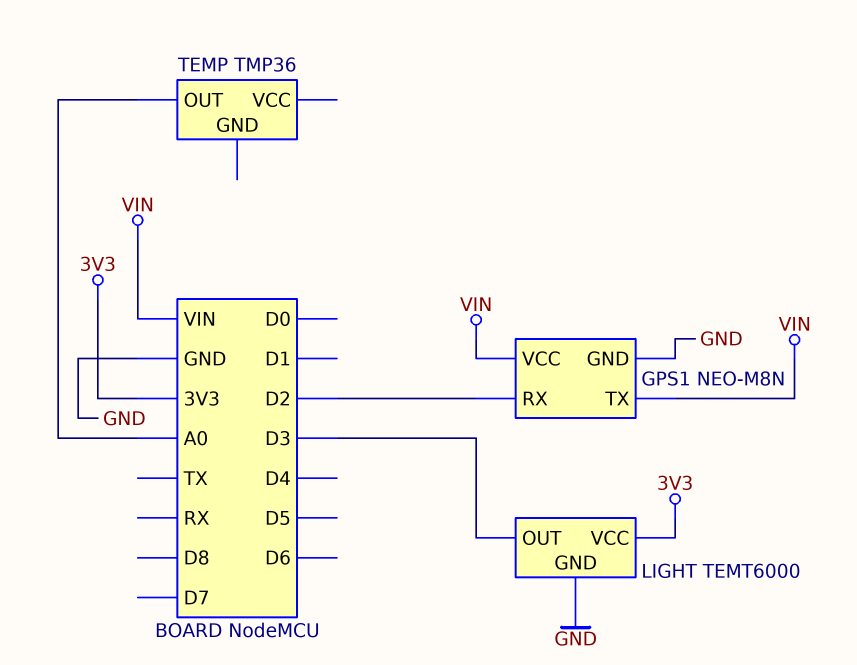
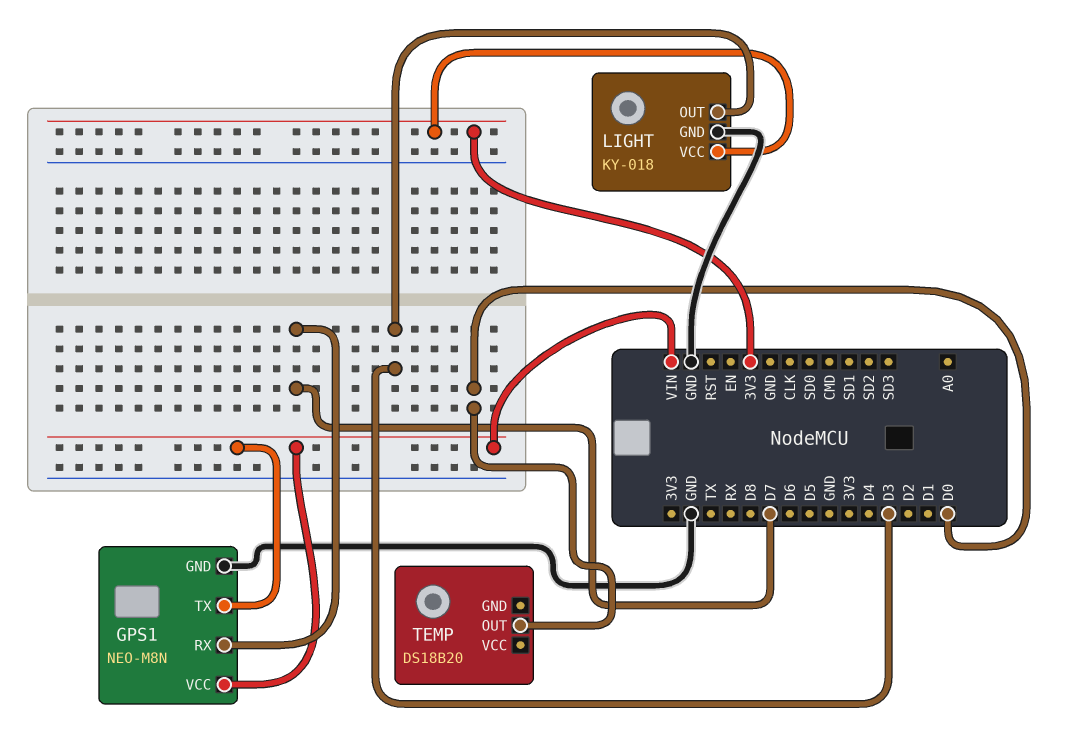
GPS1 pin RX: D2 -> D7
LIGHT: TEMT6000 -> KY-018
TEMP: TMP36 -> DS18B20
TEMP pin OUT: A0 -> D0

